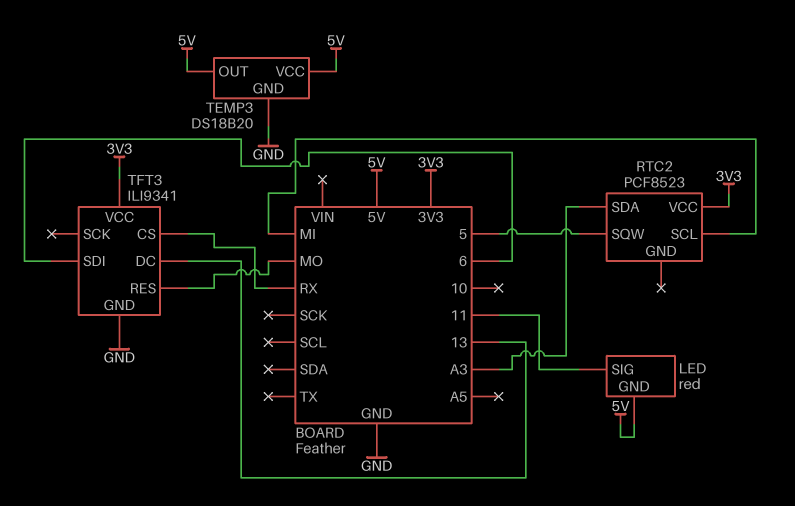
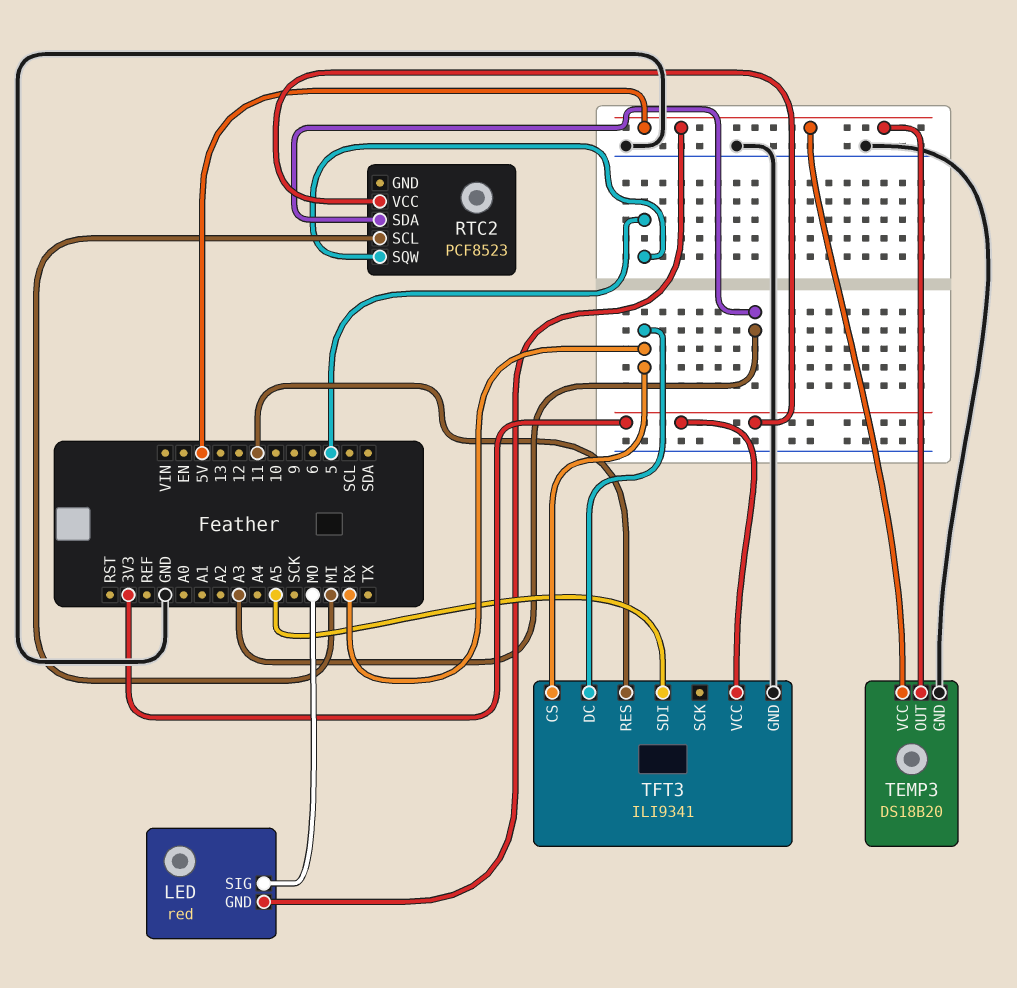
LED pin SIG: 11 -> MO
TFT3 pin DC: 13 -> RX
TFT3 pin RES: MO -> 11
TFT3 pin SDI: 6 -> A5

